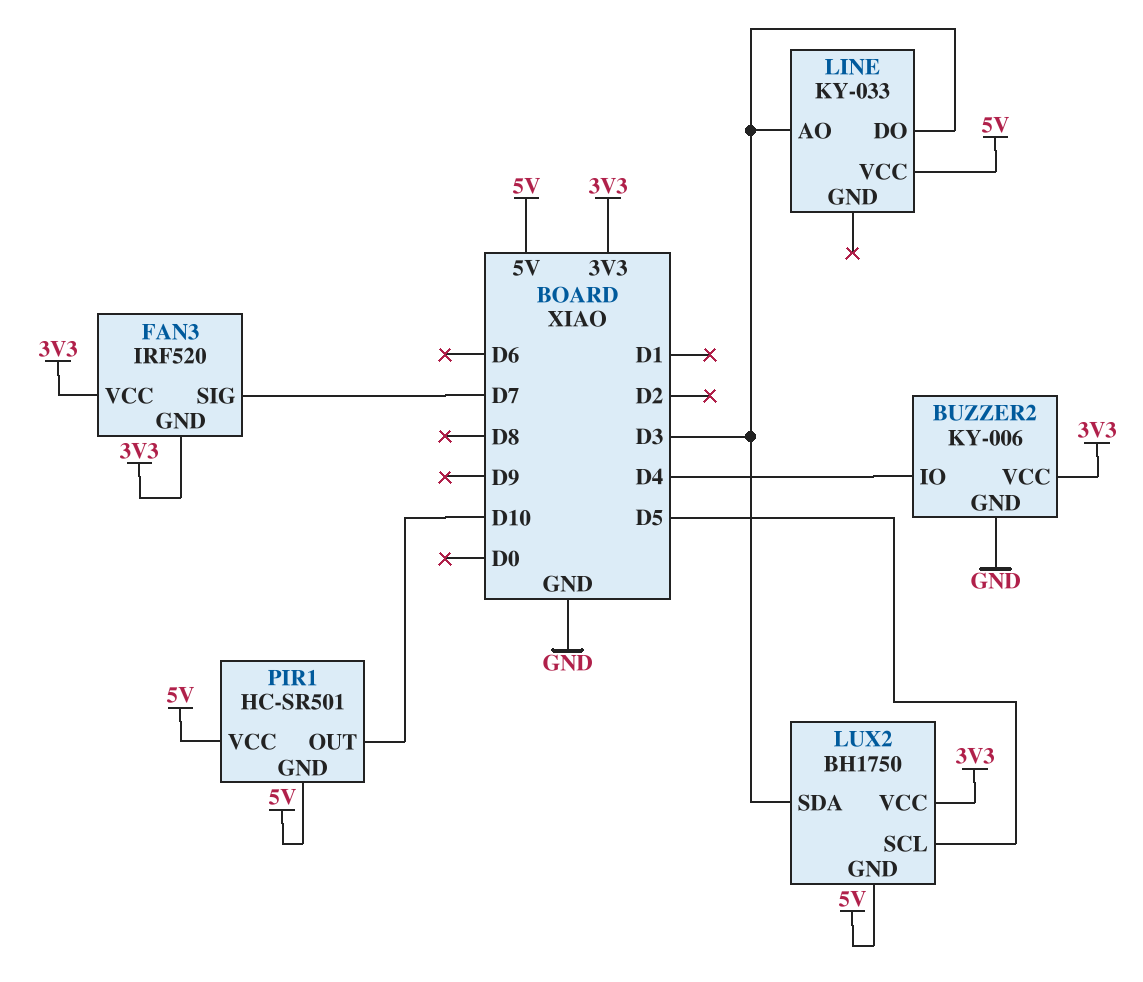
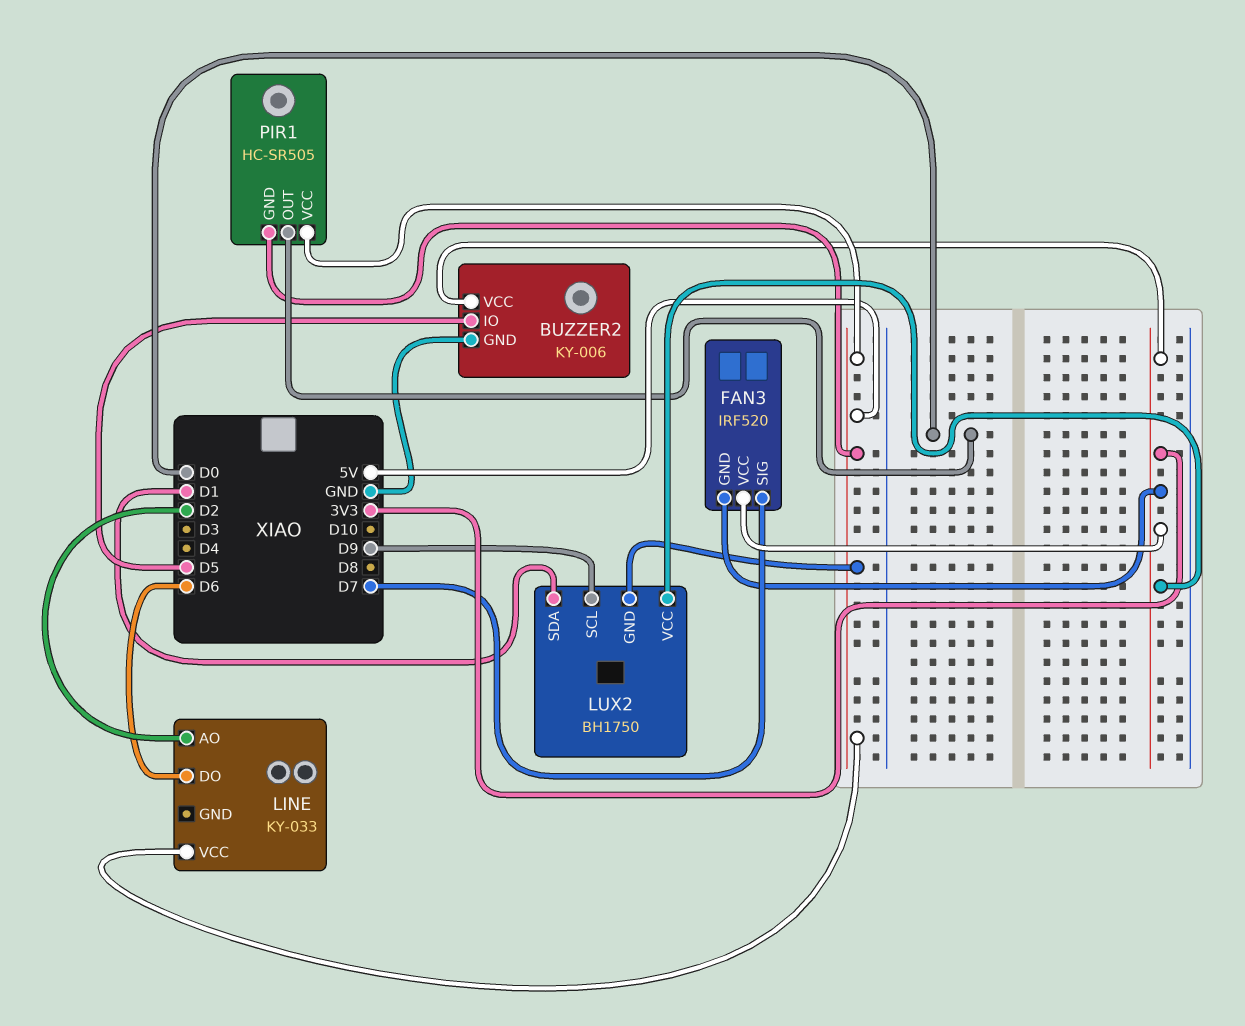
BUZZER2 pin IO: D4 -> D5
LINE pin AO: D3 -> D2
LINE pin DO: D3 -> D6
LUX2 pin SCL: D5 -> D9
LUX2 pin SDA: D3 -> D1
PIR1: HC-SR501 -> HC-SR505
PIR1 pin OUT: D10 -> D0

